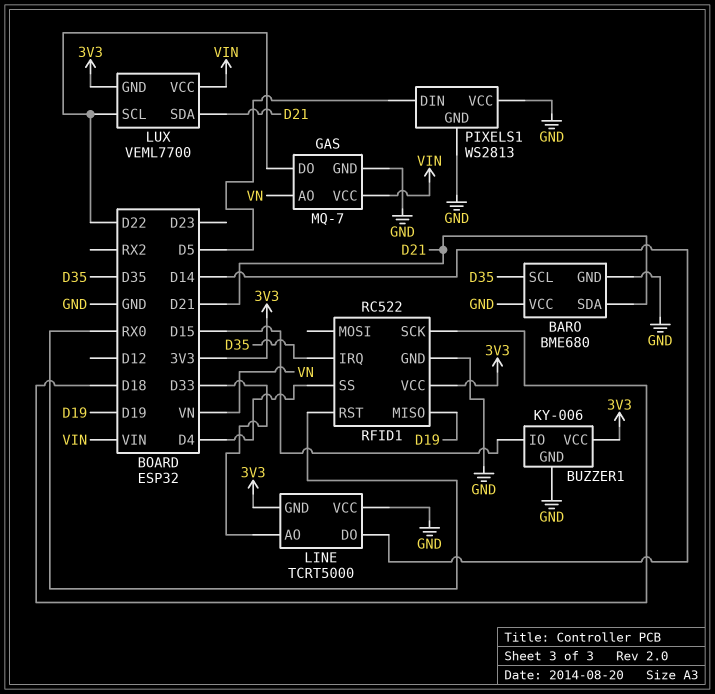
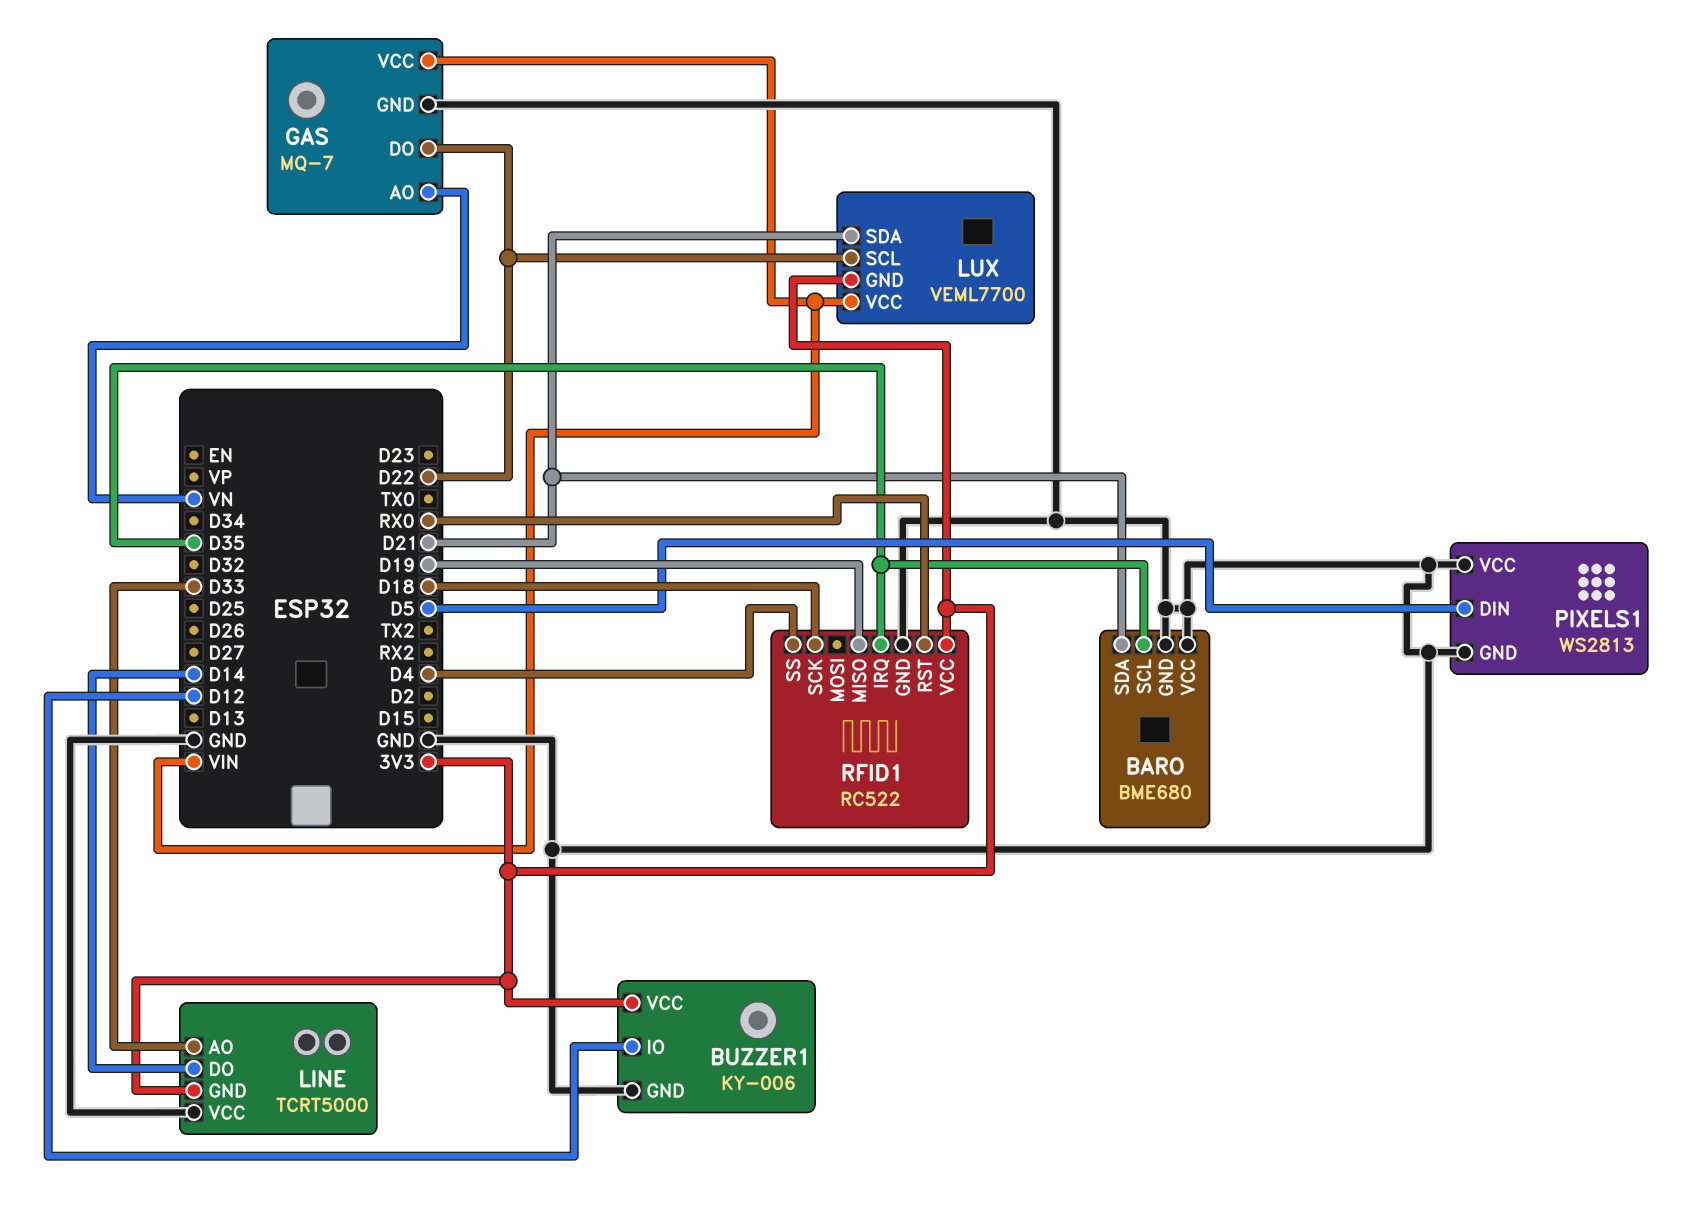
BUZZER1 pin IO: D15 -> D12

